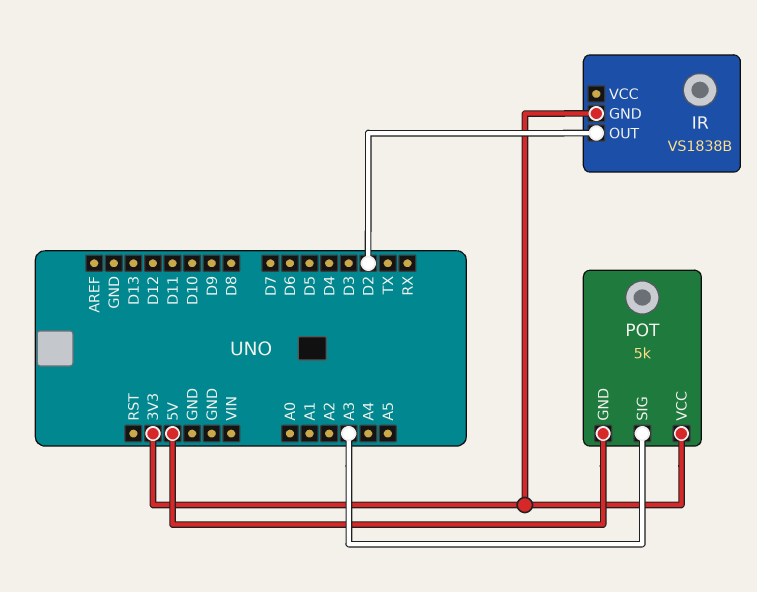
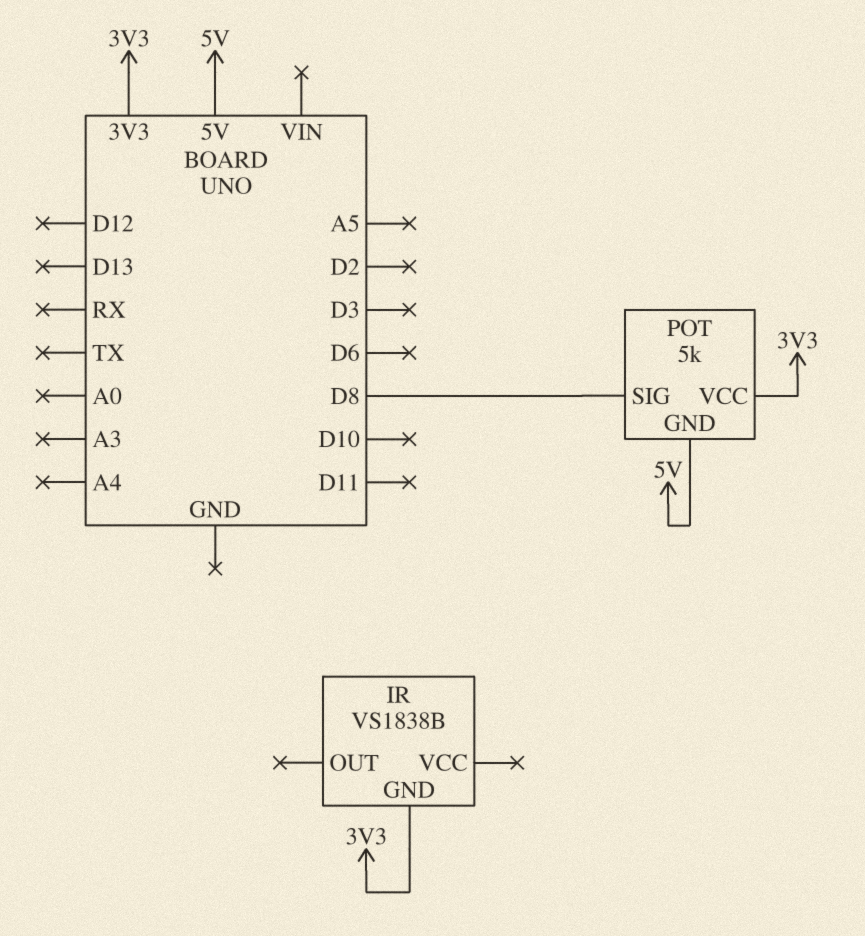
IR pin OUT: D2 -> none
POT pin SIG: A3 -> D8

